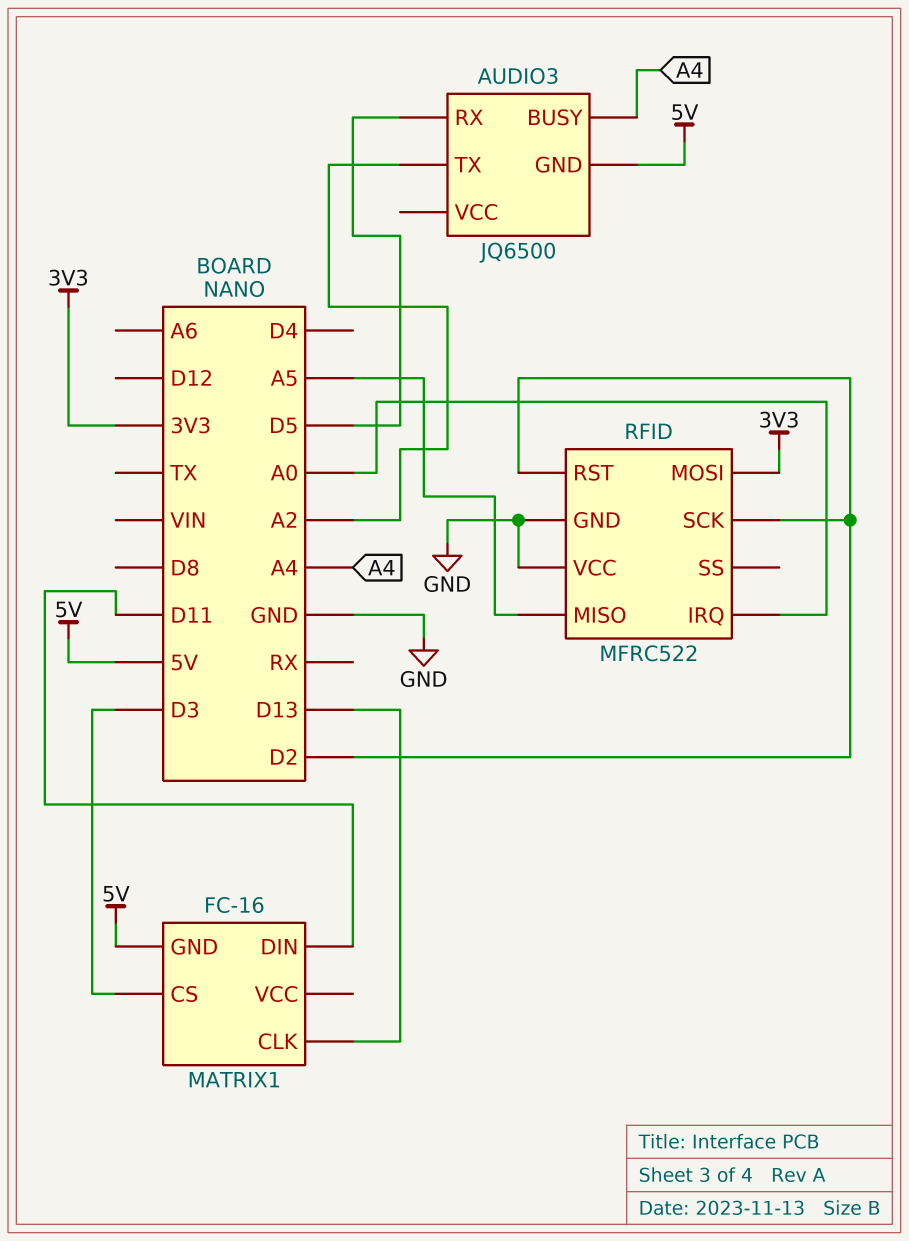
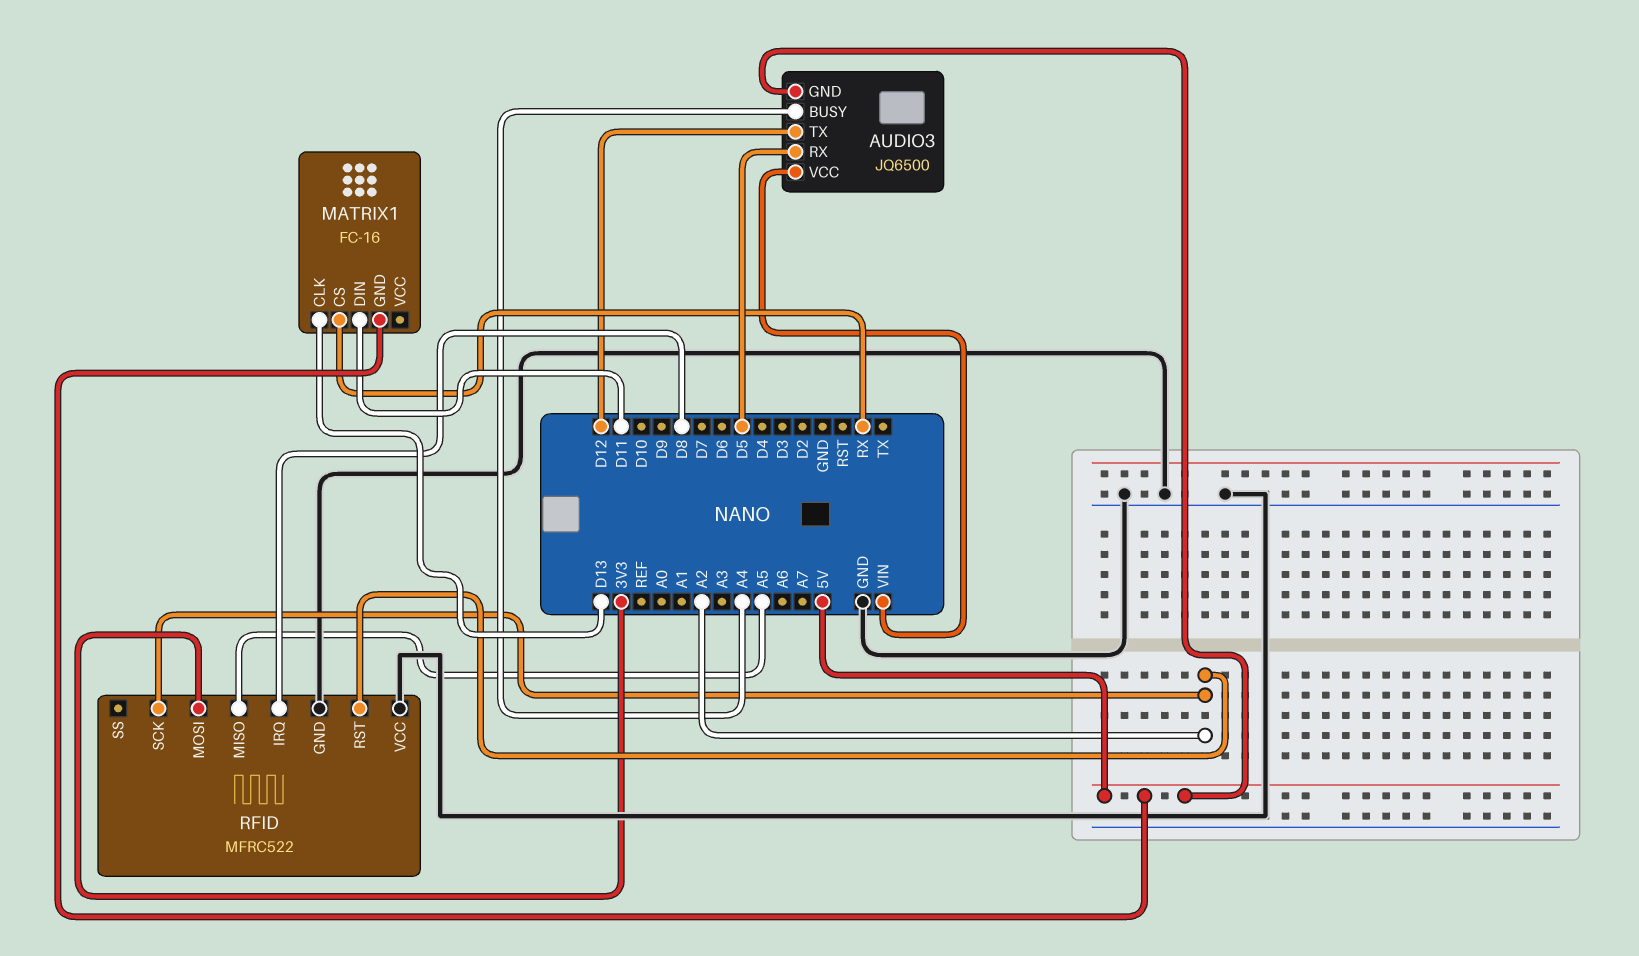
AUDIO3 pin TX: A2 -> D12
AUDIO3 pin VCC: none -> VIN
MATRIX1 pin CS: D3 -> RX
RFID pin IRQ: A0 -> D8
RFID pin RST: D2 -> A2
RFID pin SCK: D2 -> A2

